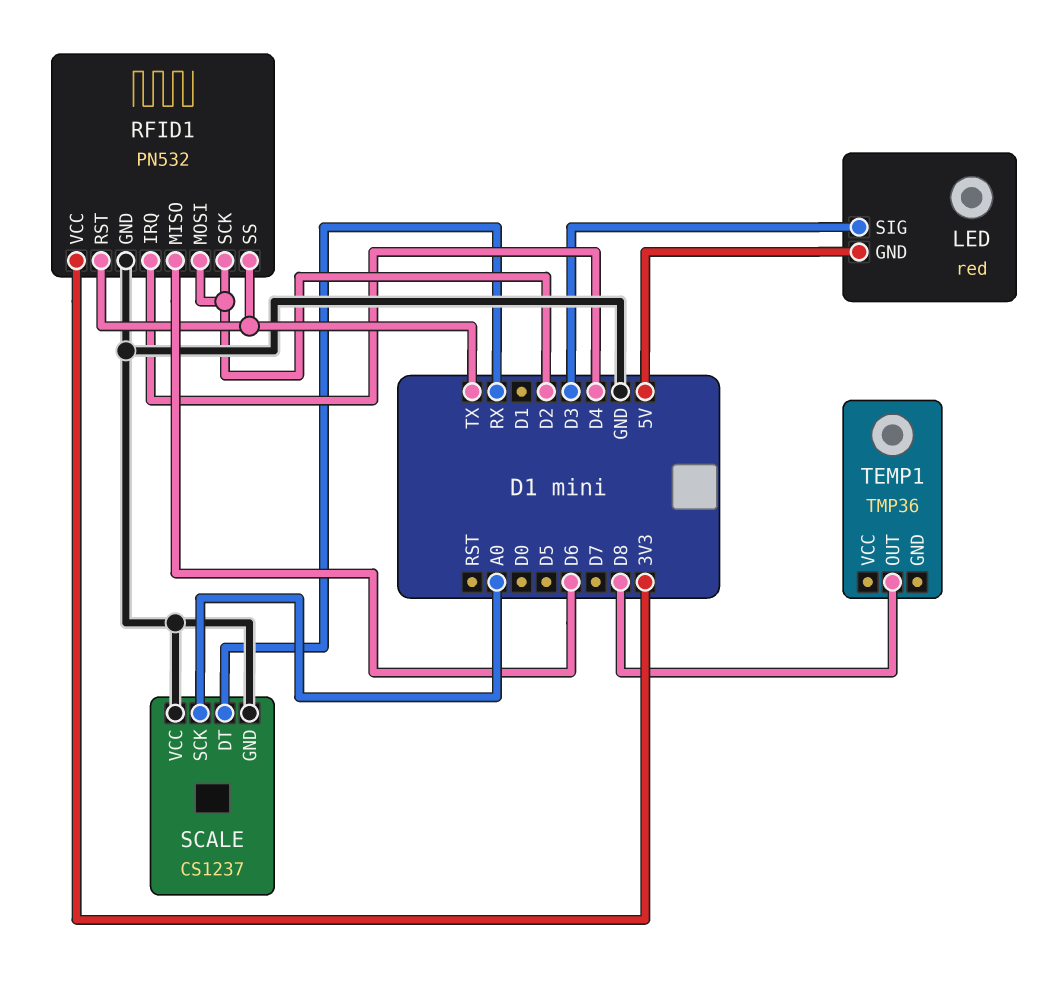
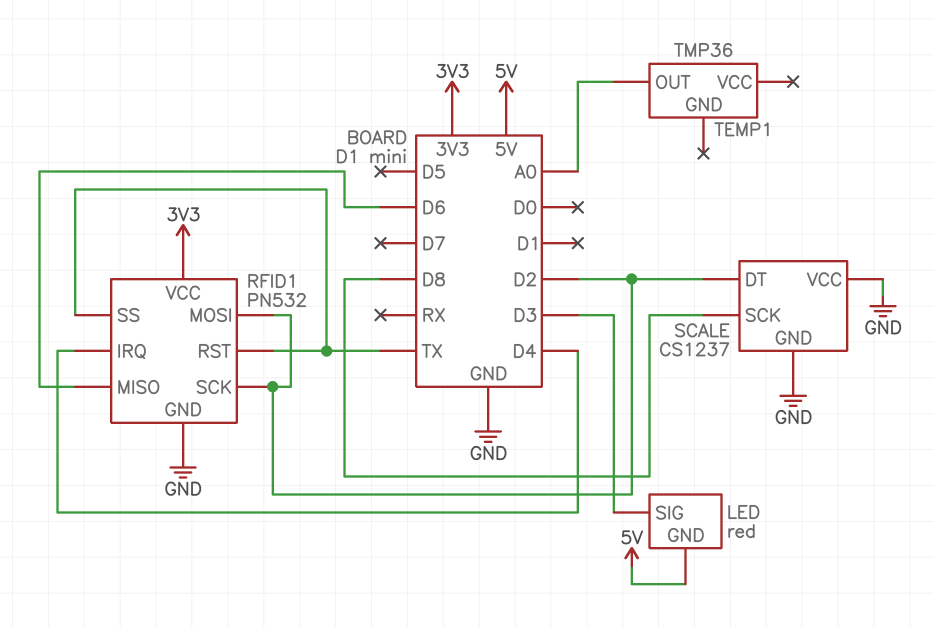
SCALE pin DT: RX -> D2
SCALE pin SCK: A0 -> D8
TEMP1 pin OUT: D8 -> A0

